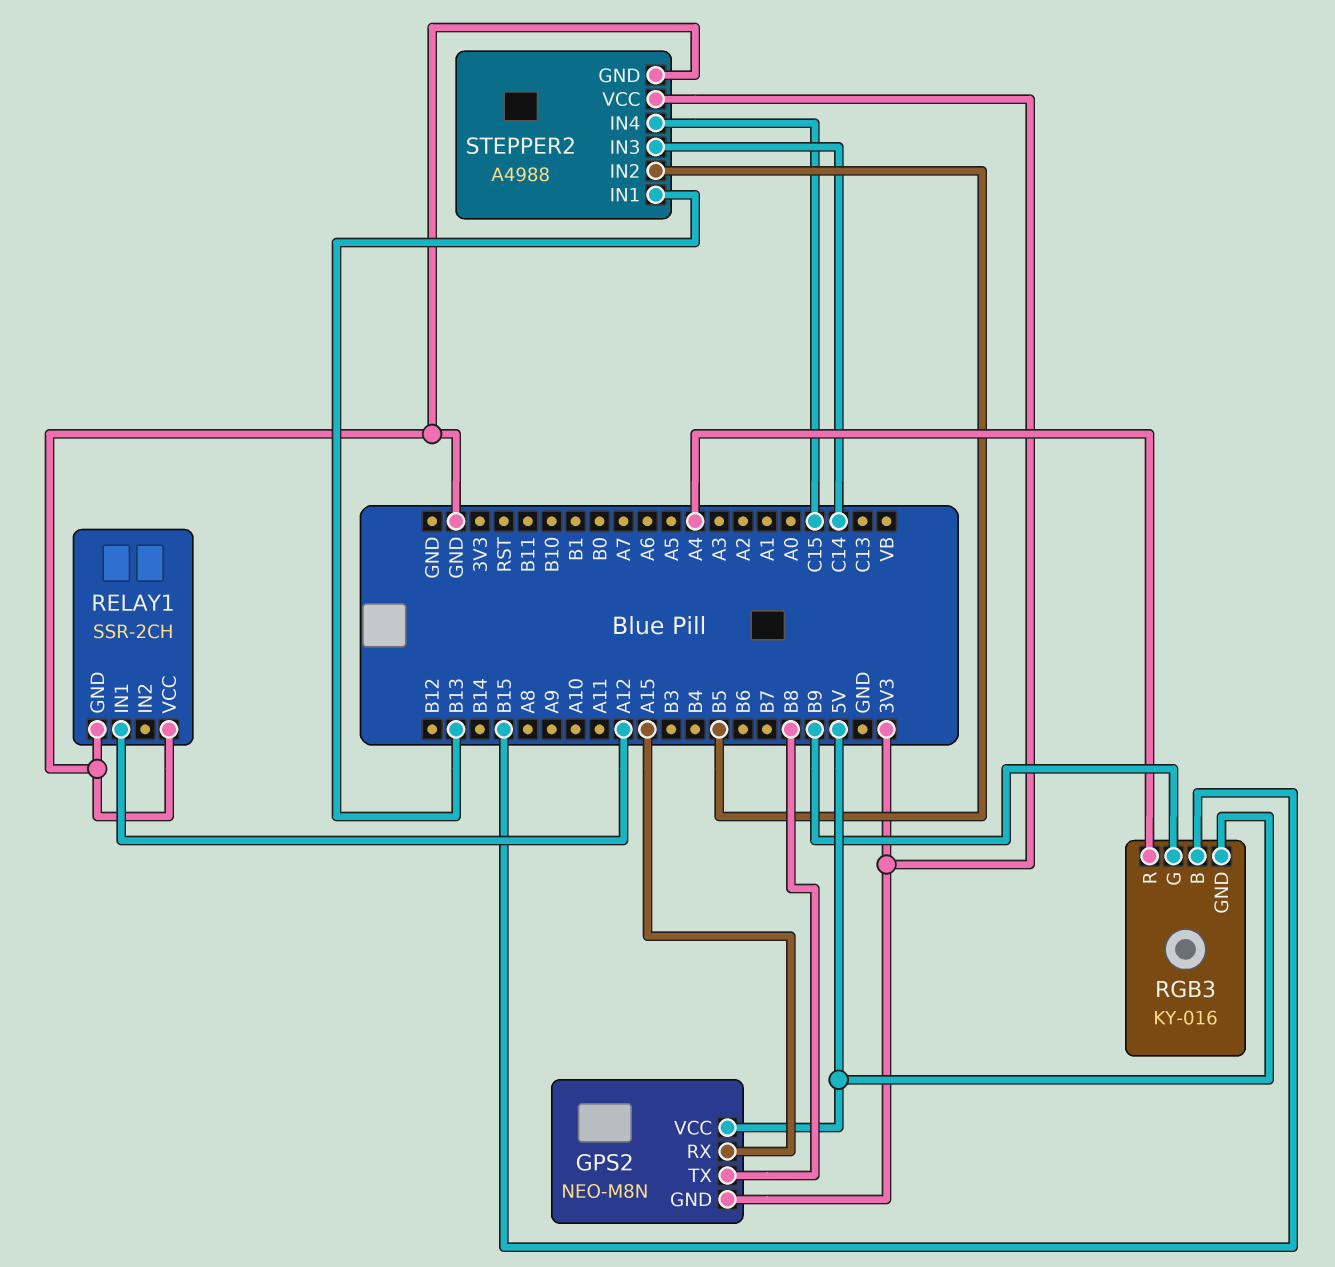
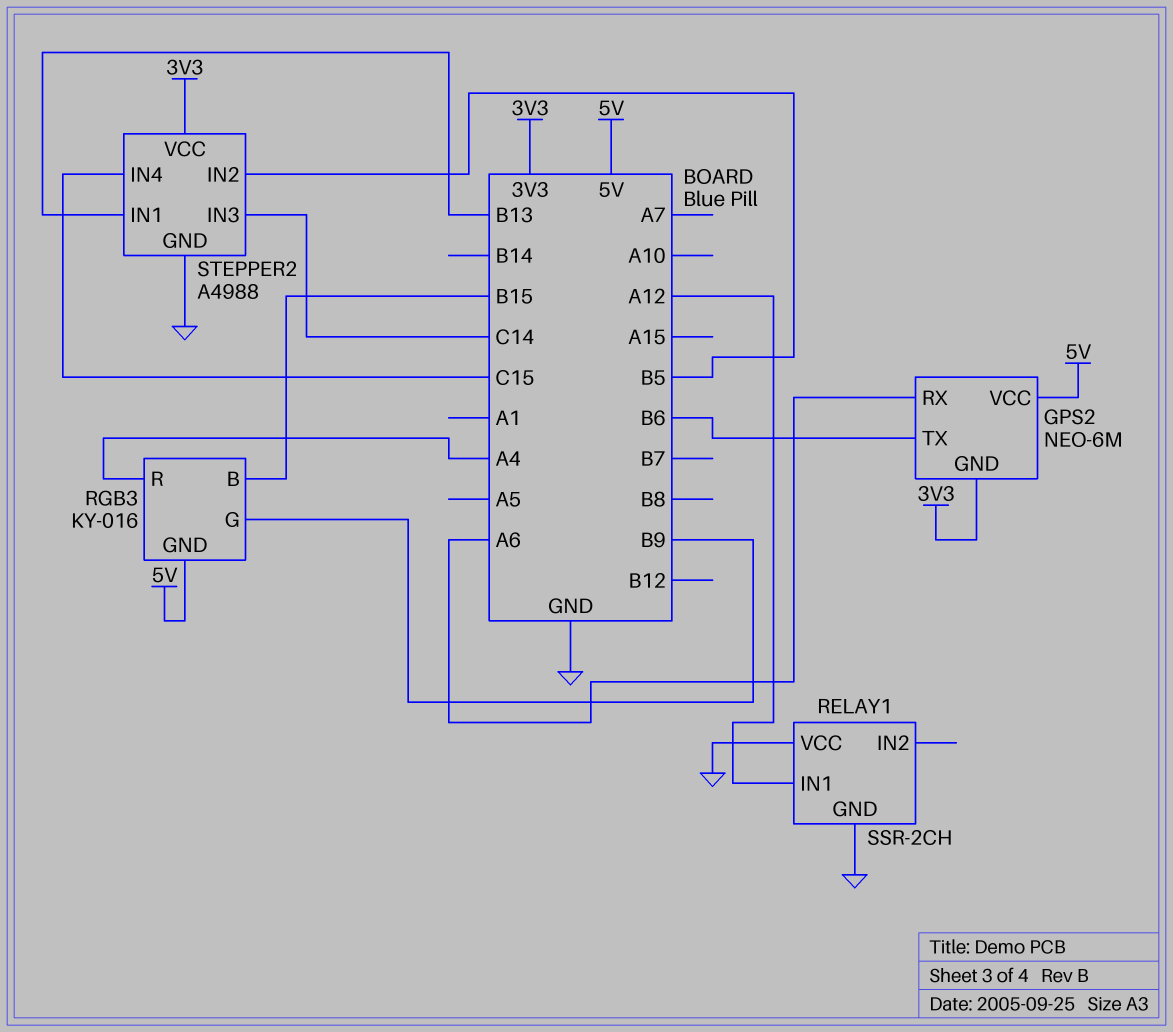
GPS2: NEO-M8N -> NEO-6M
GPS2 pin RX: A15 -> A6
GPS2 pin TX: B8 -> B6

